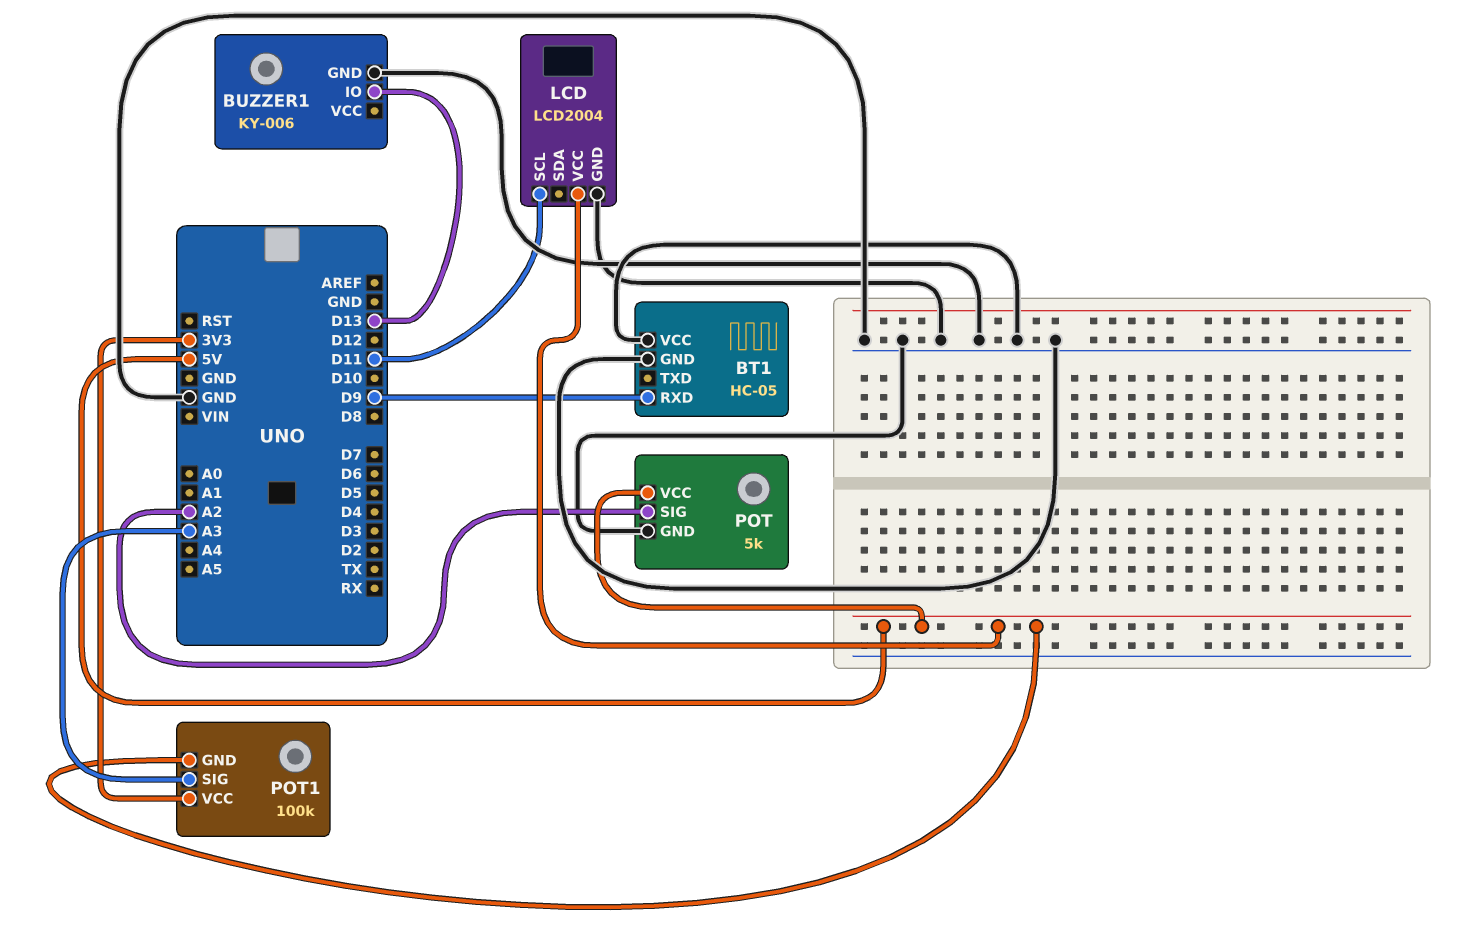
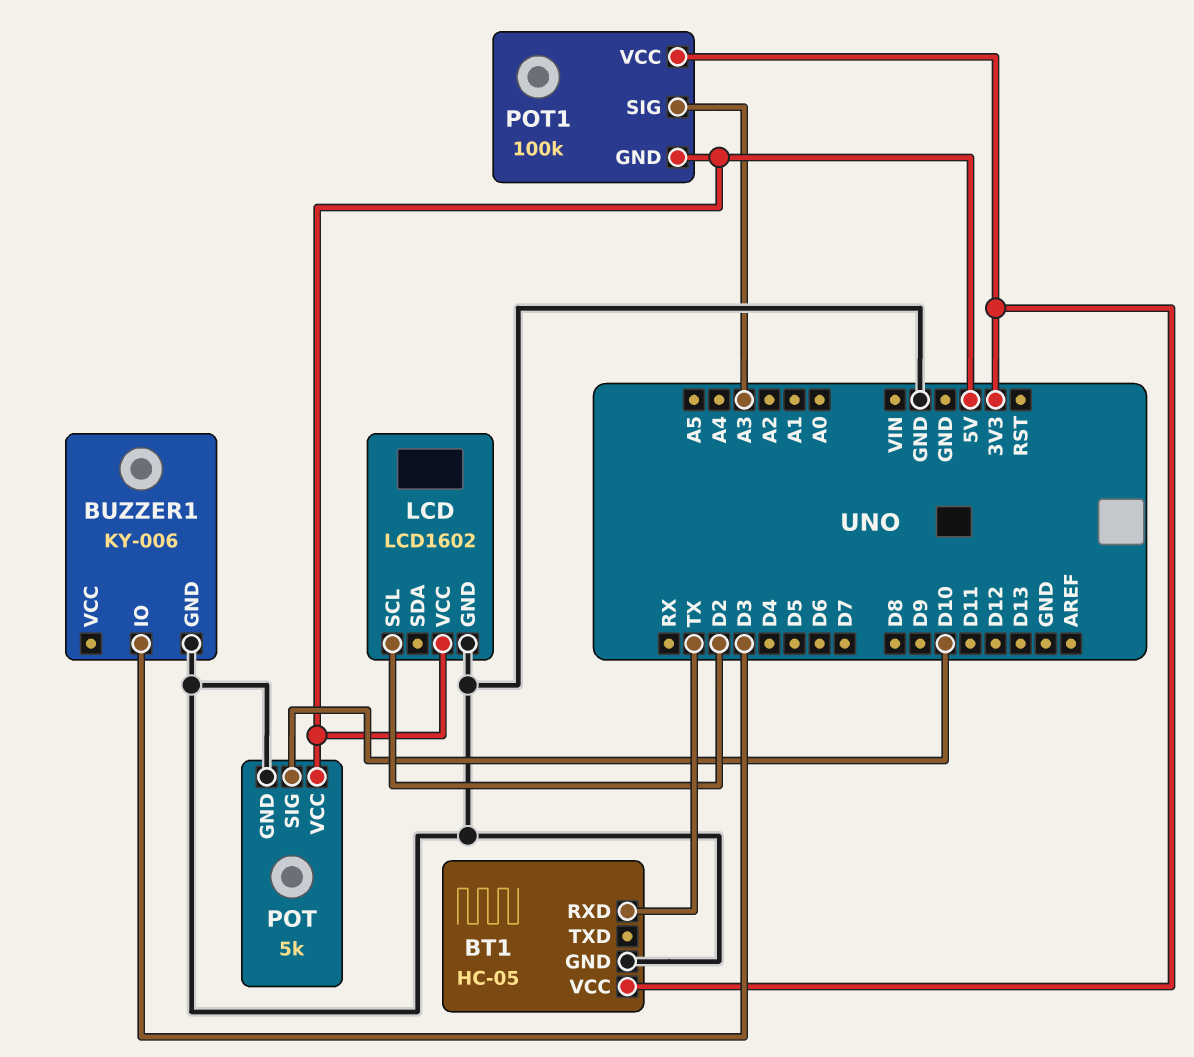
BT1 pin RXD: D9 -> TX
BT1 pin VCC: GND -> 3V3
BUZZER1 pin IO: D13 -> D3
LCD: LCD2004 -> LCD1602
LCD pin SCL: D11 -> D2
POT pin SIG: A2 -> D10

